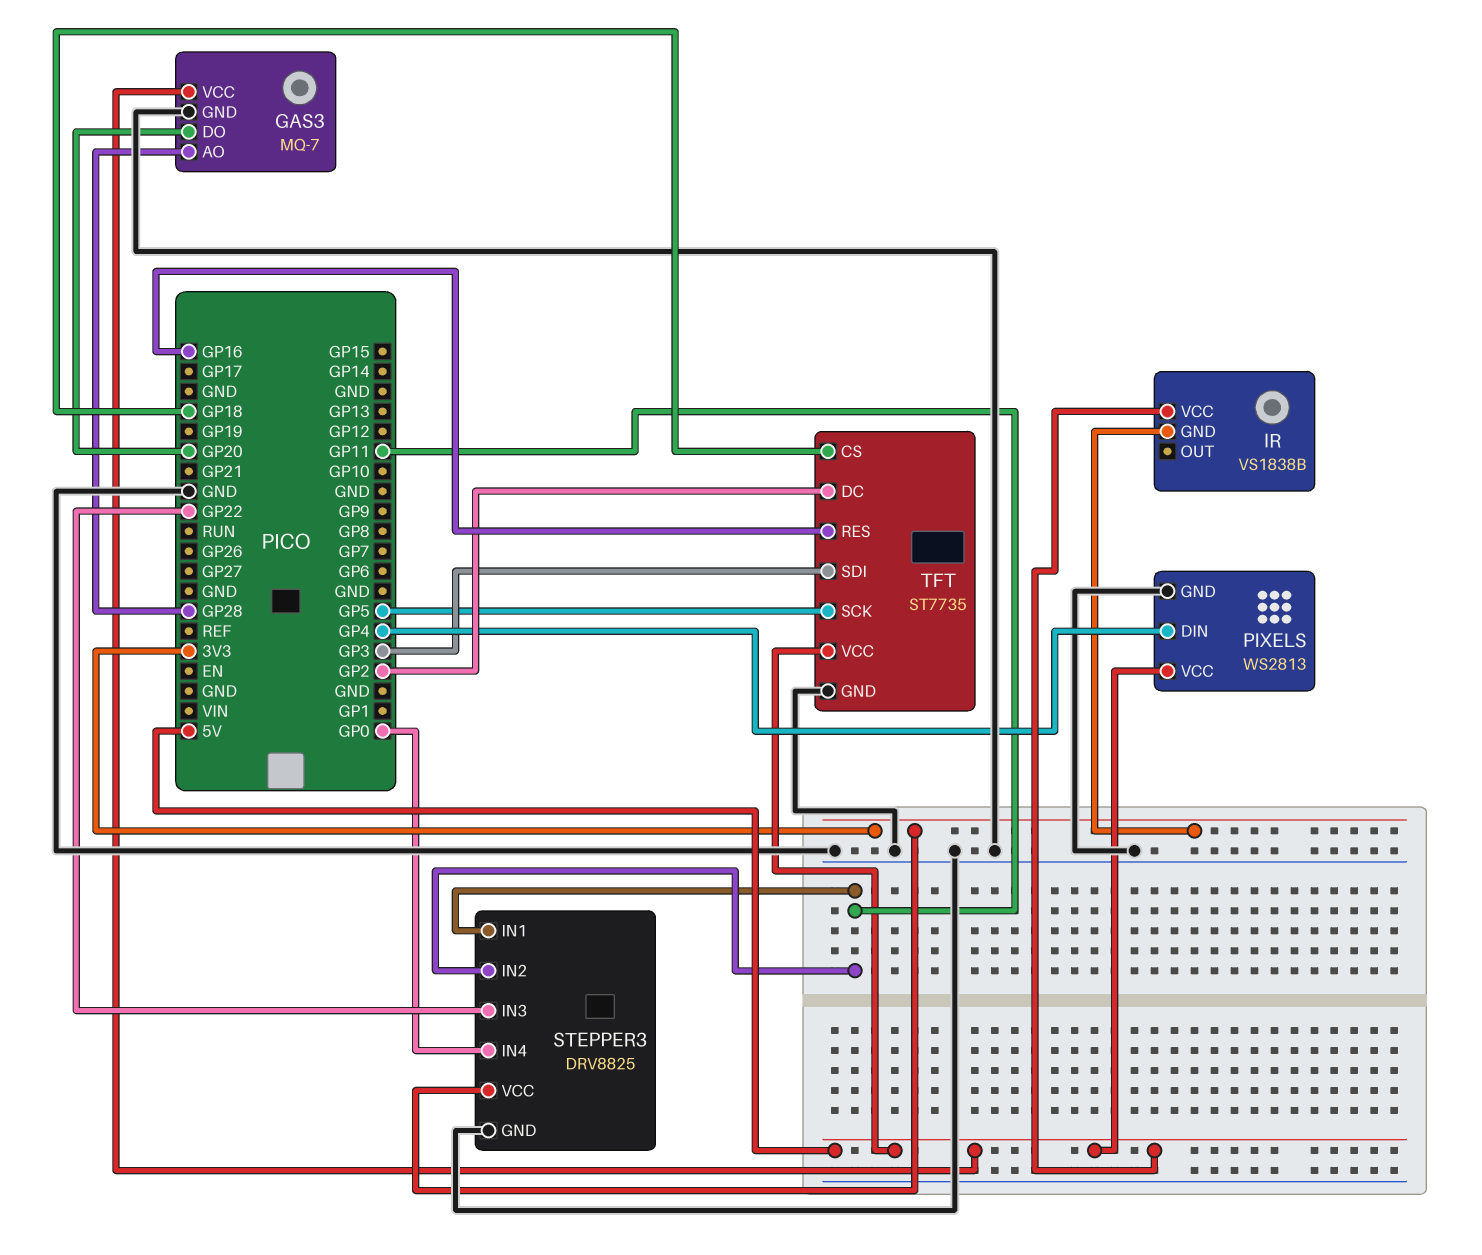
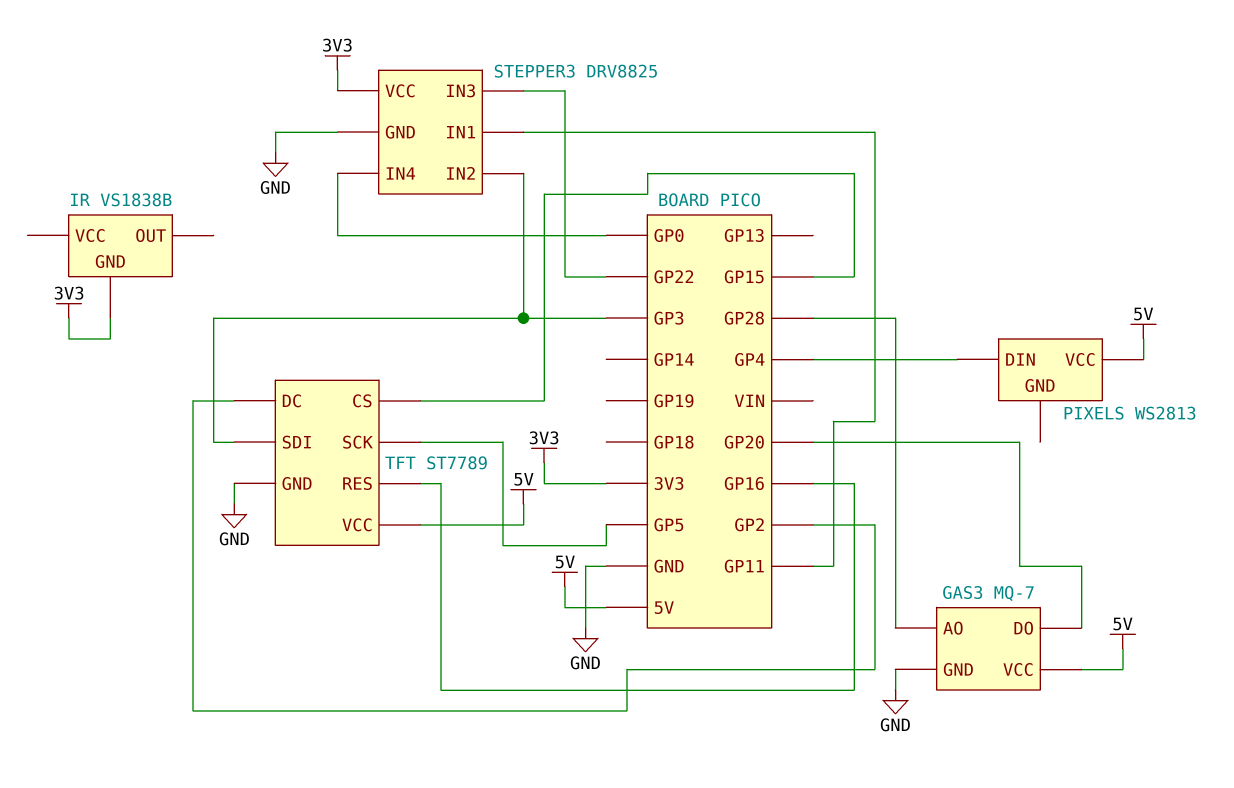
IR pin VCC: 5V -> none
PIXELS pin GND: GND -> none
STEPPER3 pin IN2: GP11 -> GP3
TFT: ST7735 -> ST7789
TFT pin CS: GP18 -> GP15

